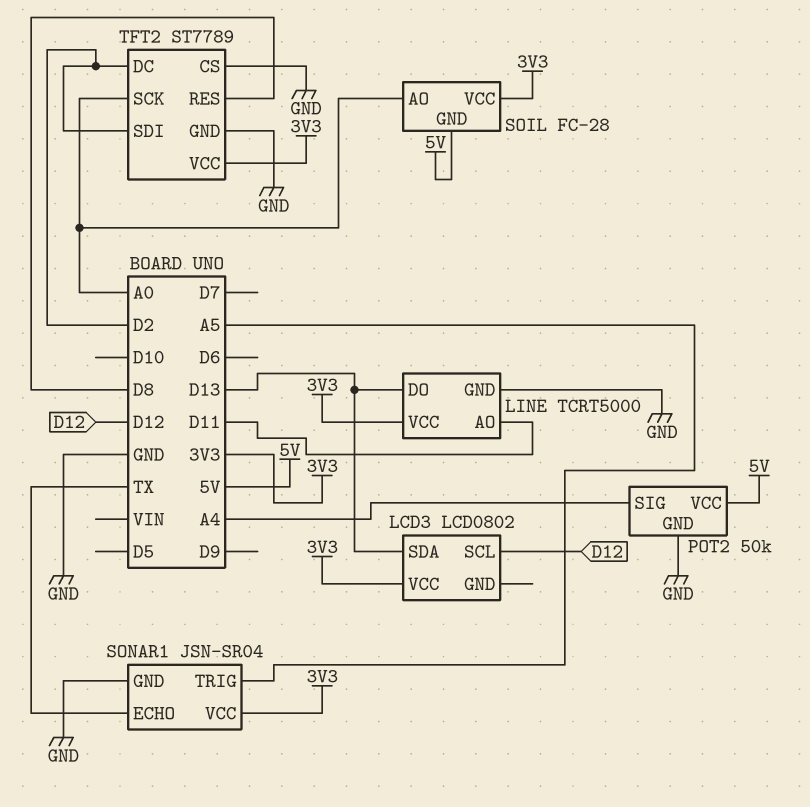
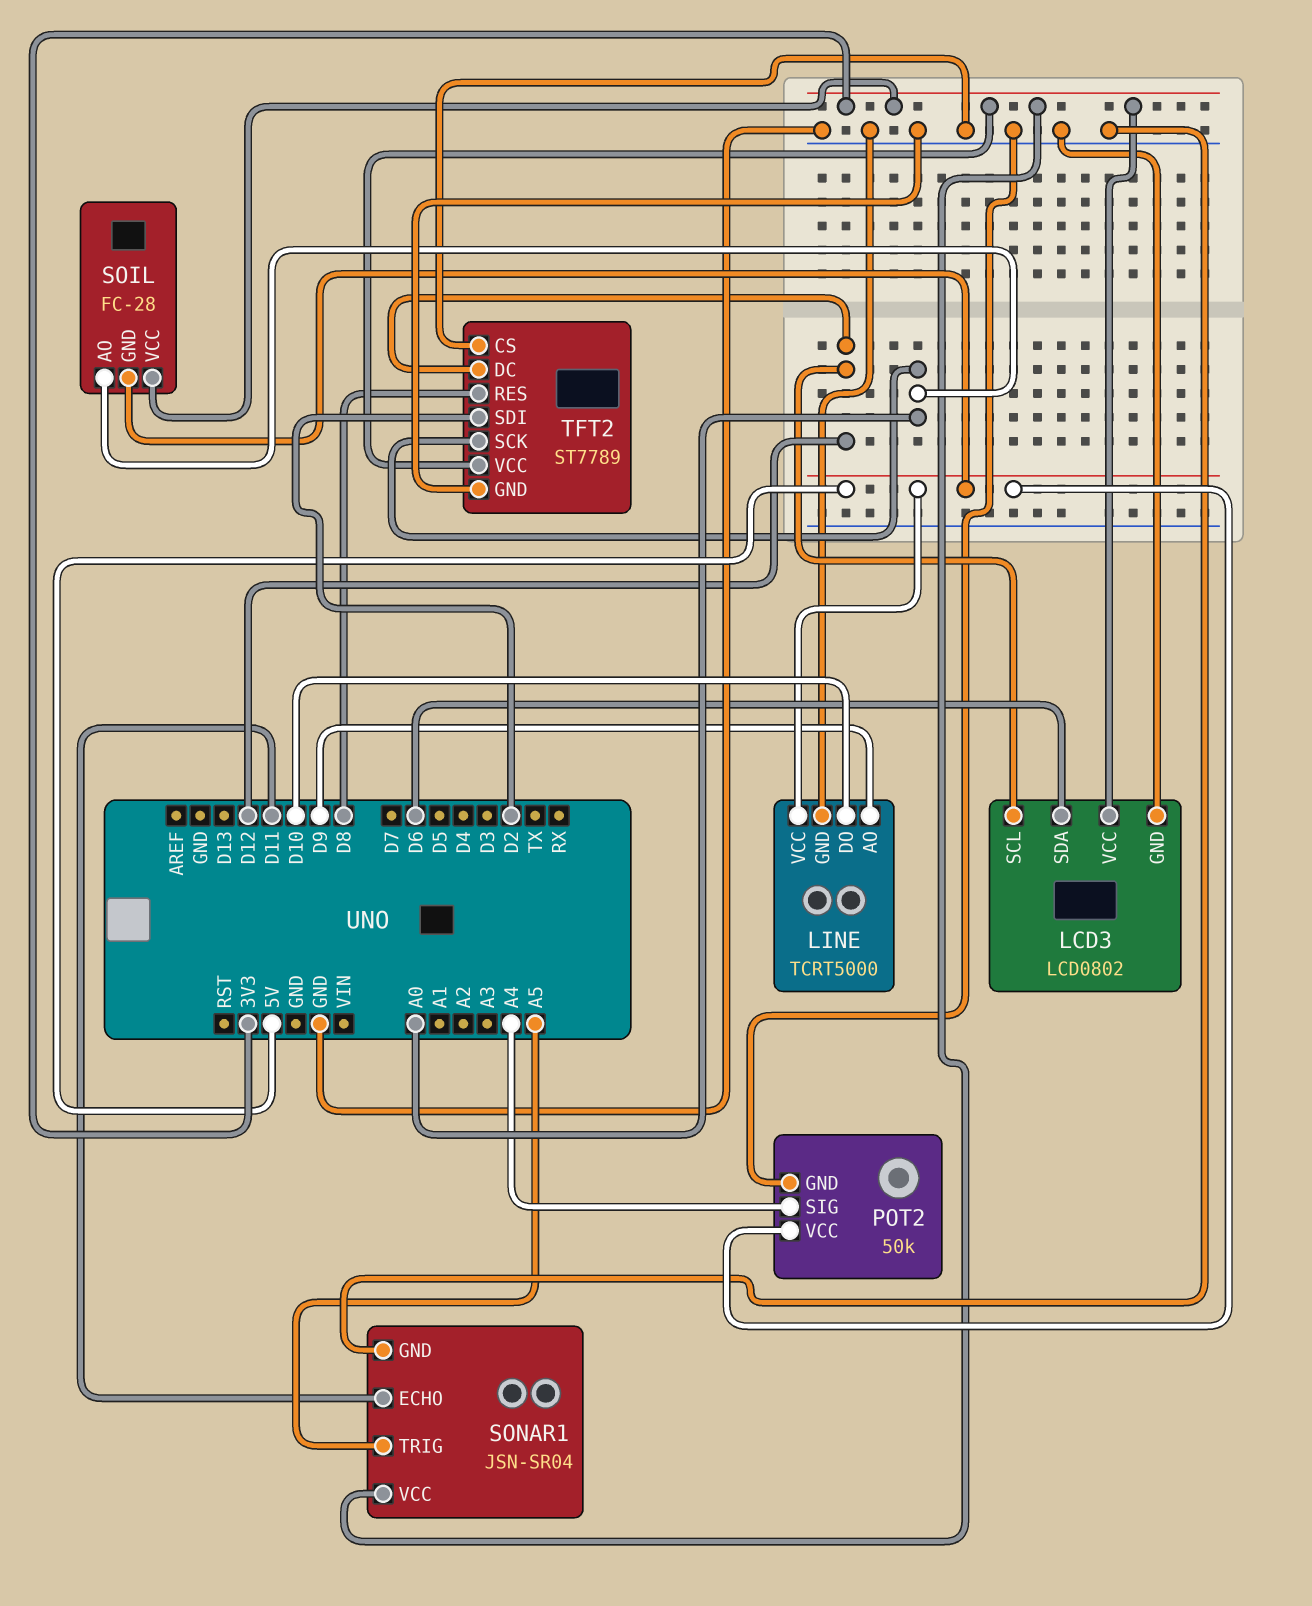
LCD3 pin GND: none -> GND
LCD3 pin SDA: D13 -> D6
LINE pin AO: D11 -> D9
LINE pin DO: D13 -> D10
LINE pin VCC: 3V3 -> 5V
SONAR1 pin ECHO: TX -> D11
TFT2 pin DC: D2 -> D12

